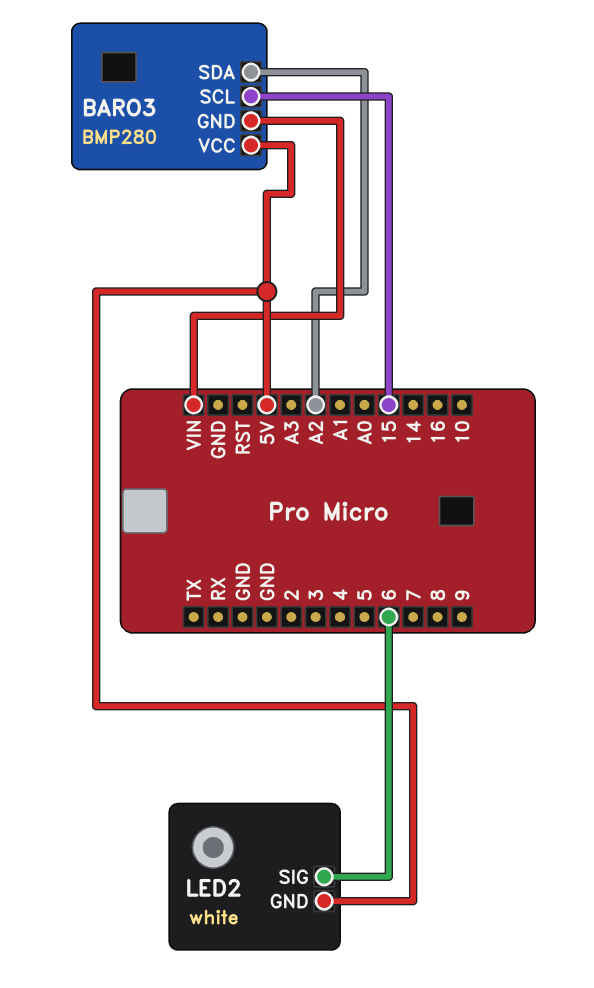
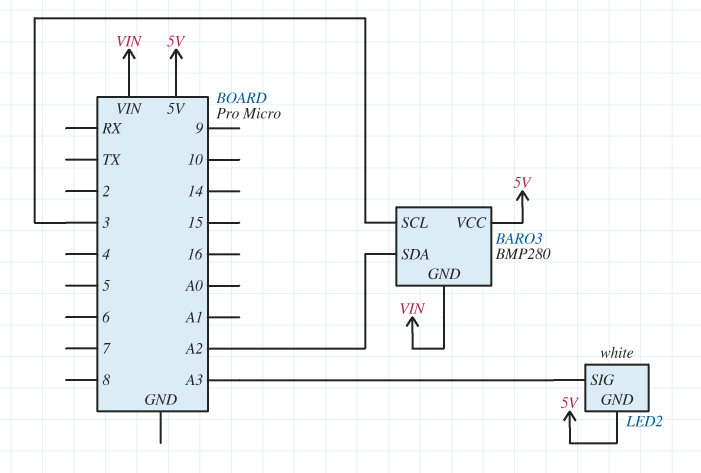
BARO3 pin SCL: 15 -> 3
LED2 pin SIG: 6 -> A3

